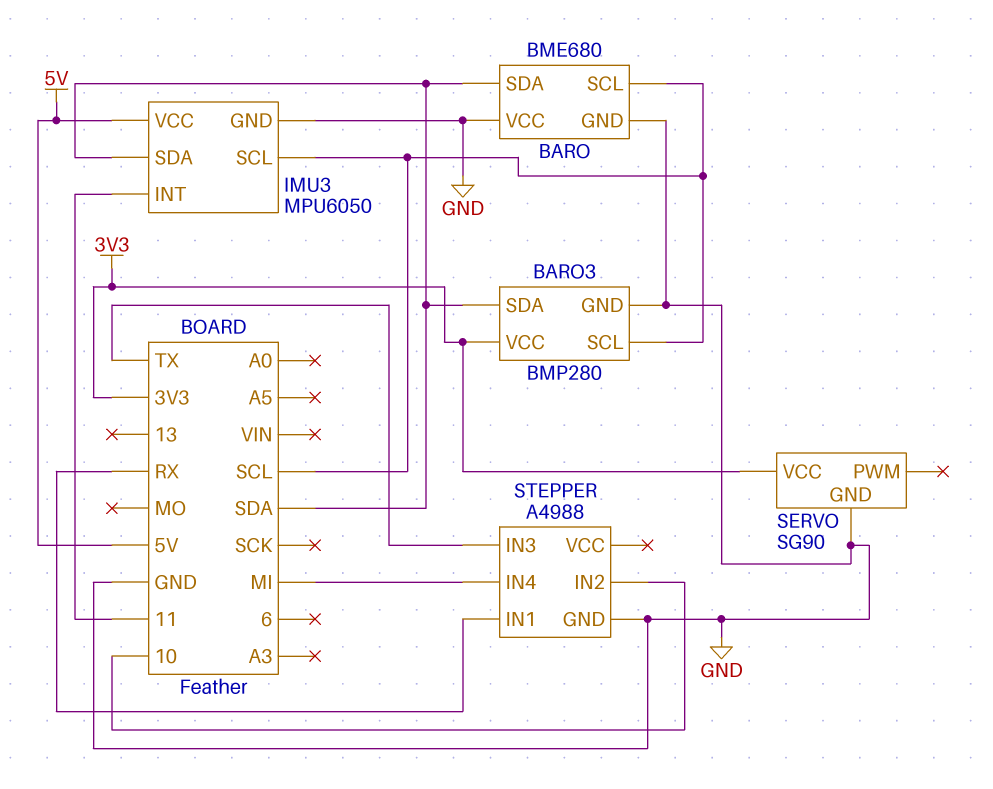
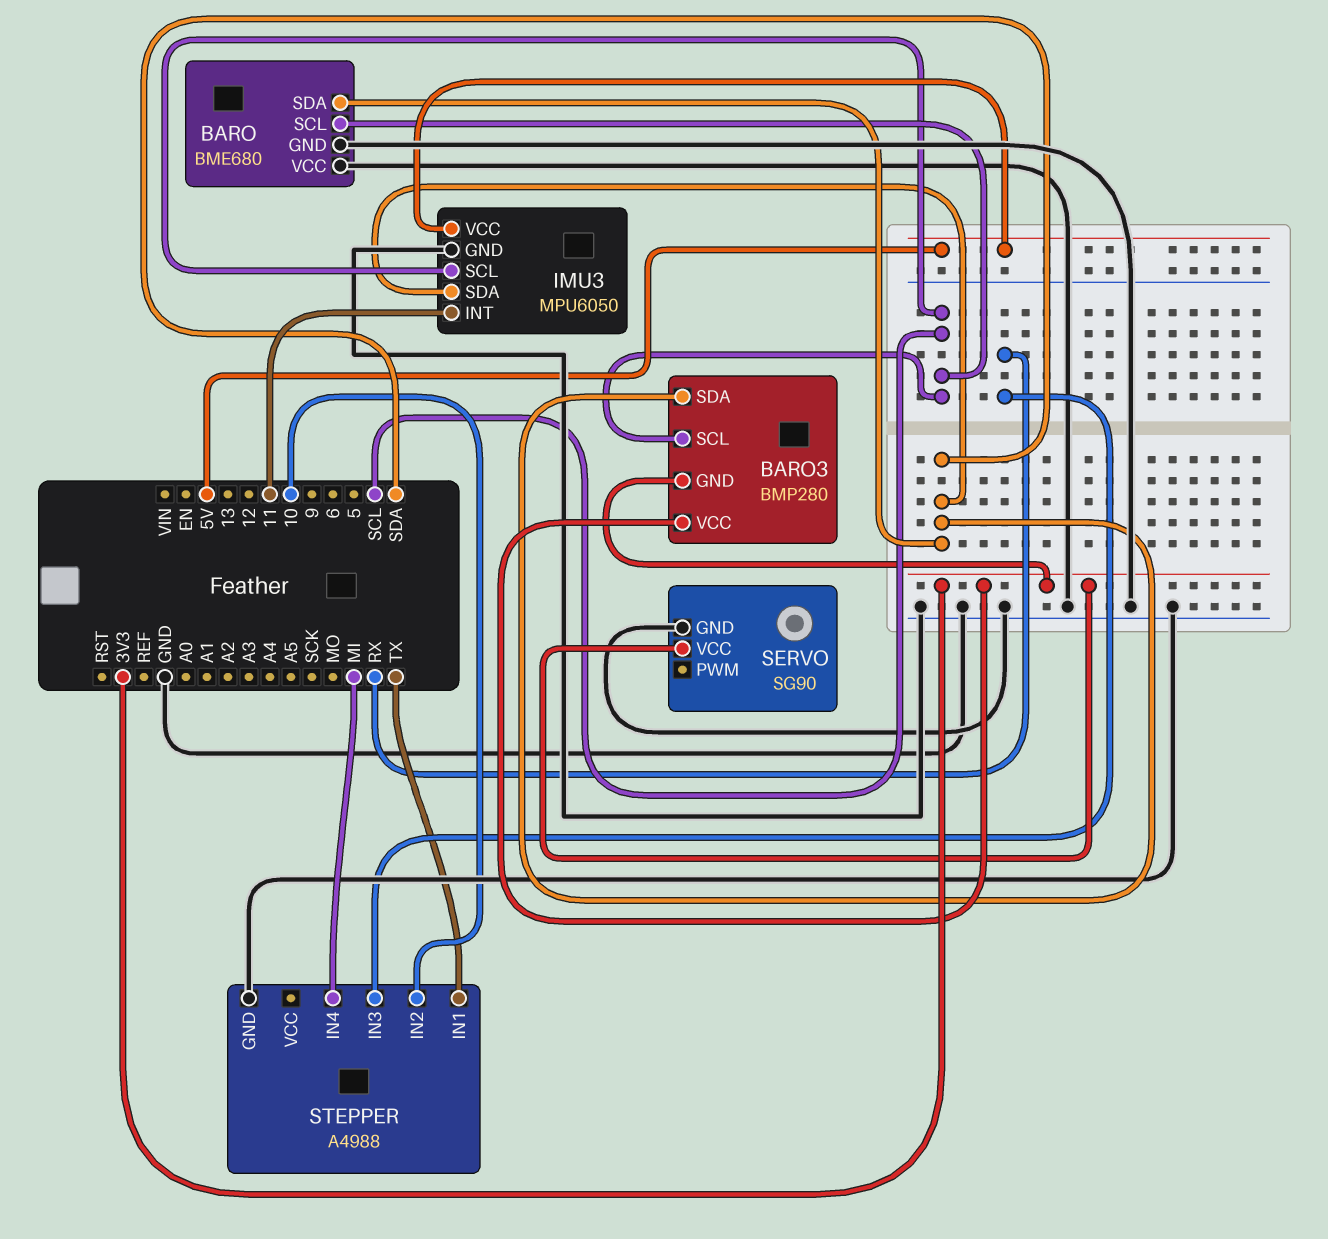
BARO3 pin GND: GND -> 3V3
STEPPER pin IN1: RX -> TX
STEPPER pin IN3: TX -> RX

